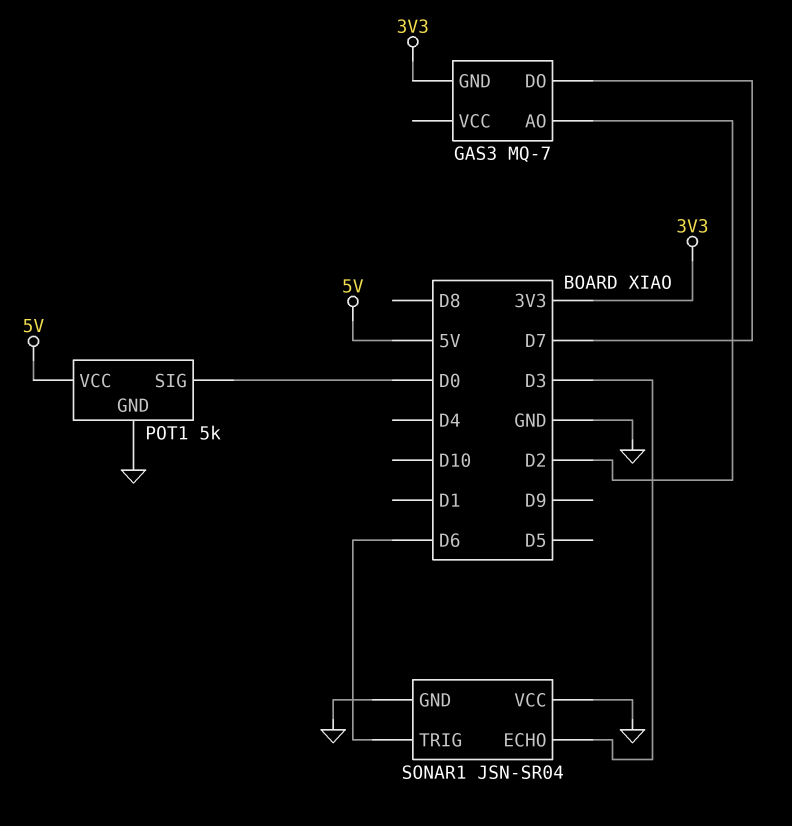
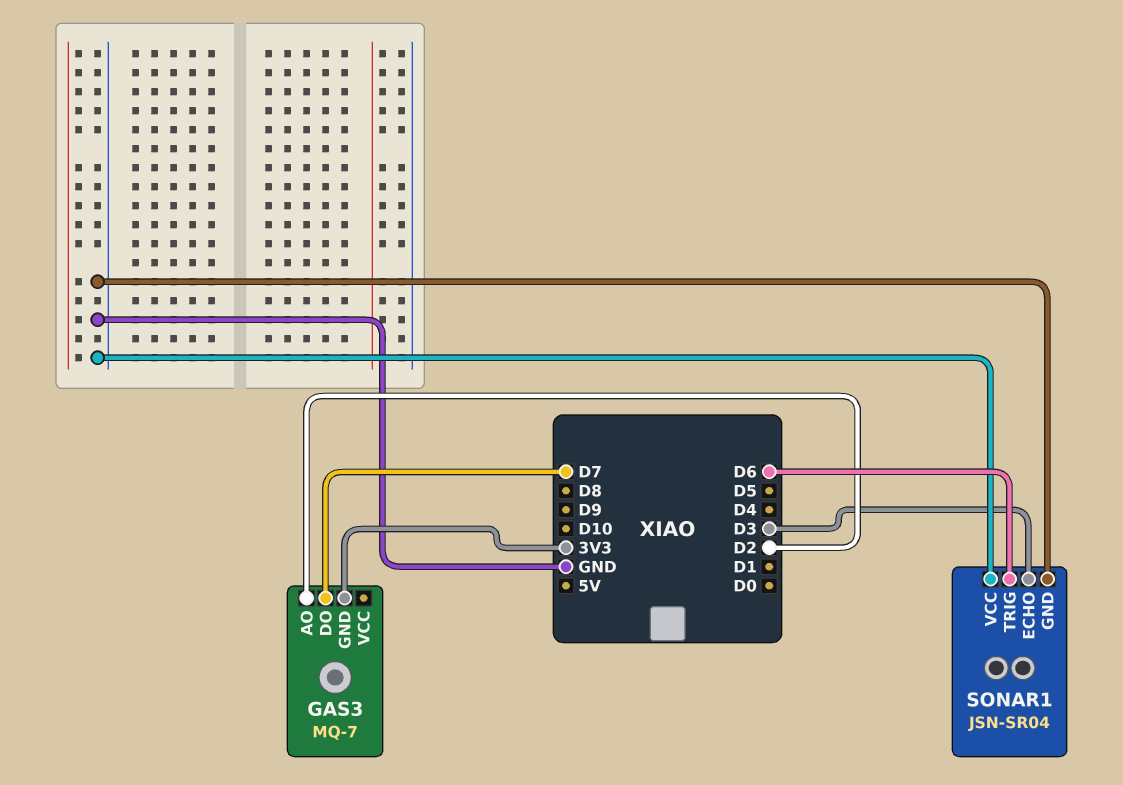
POT1: 5k -> none
POT1 pin GND: GND -> none
POT1 pin SIG: D0 -> none
POT1 pin VCC: 5V -> none

